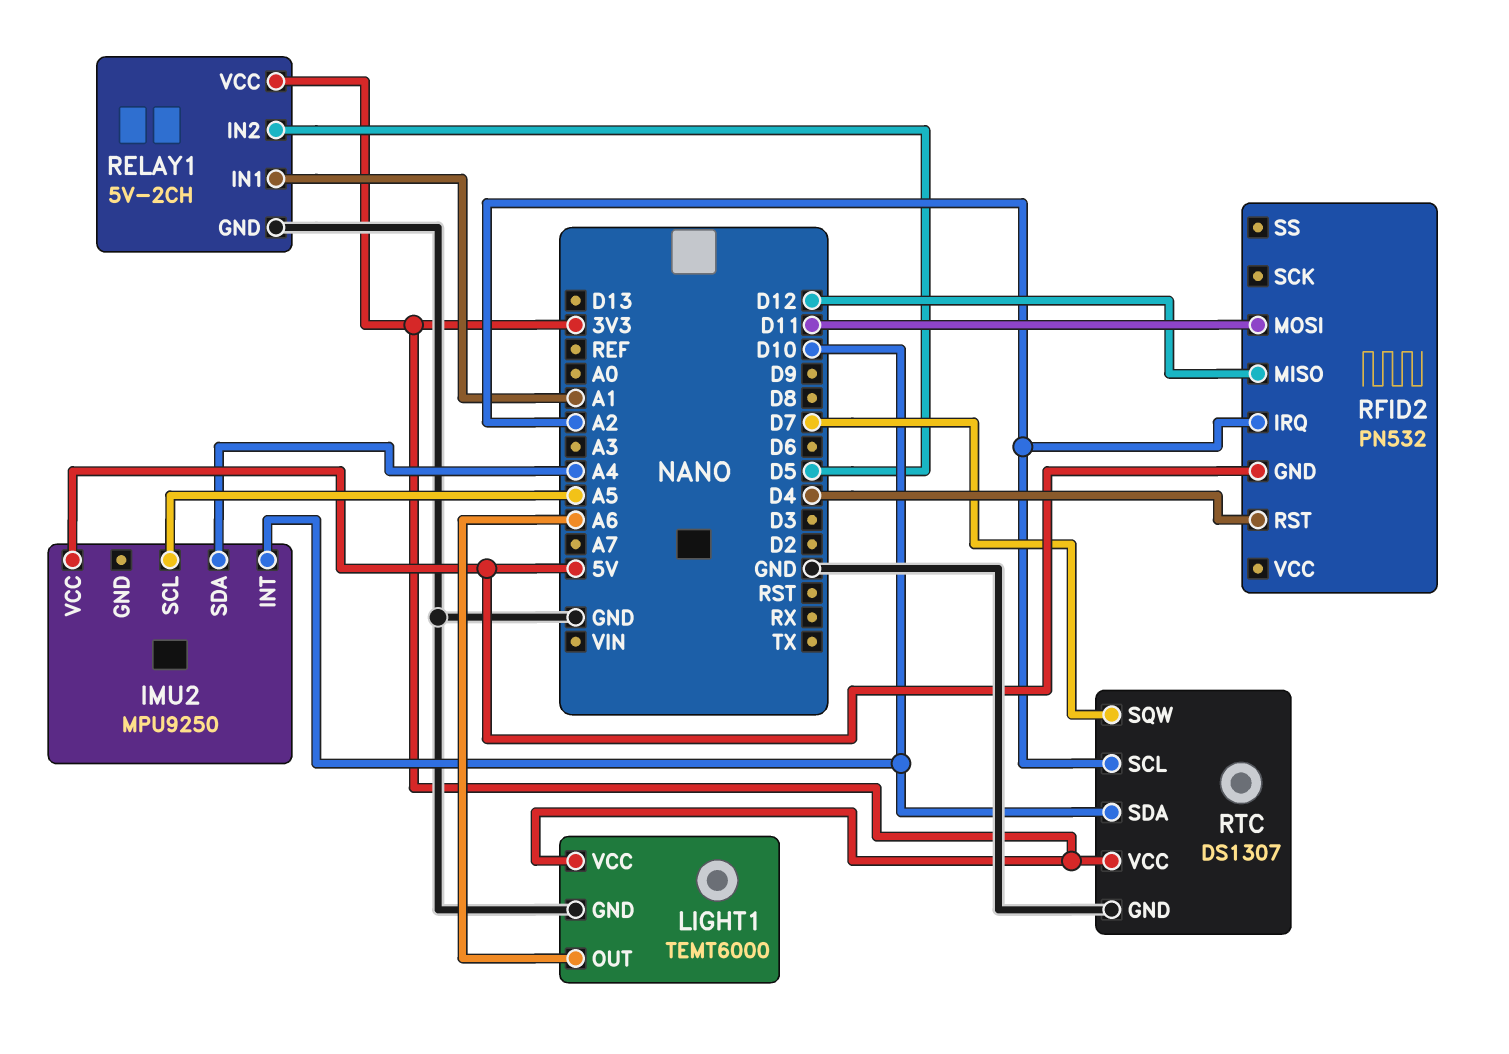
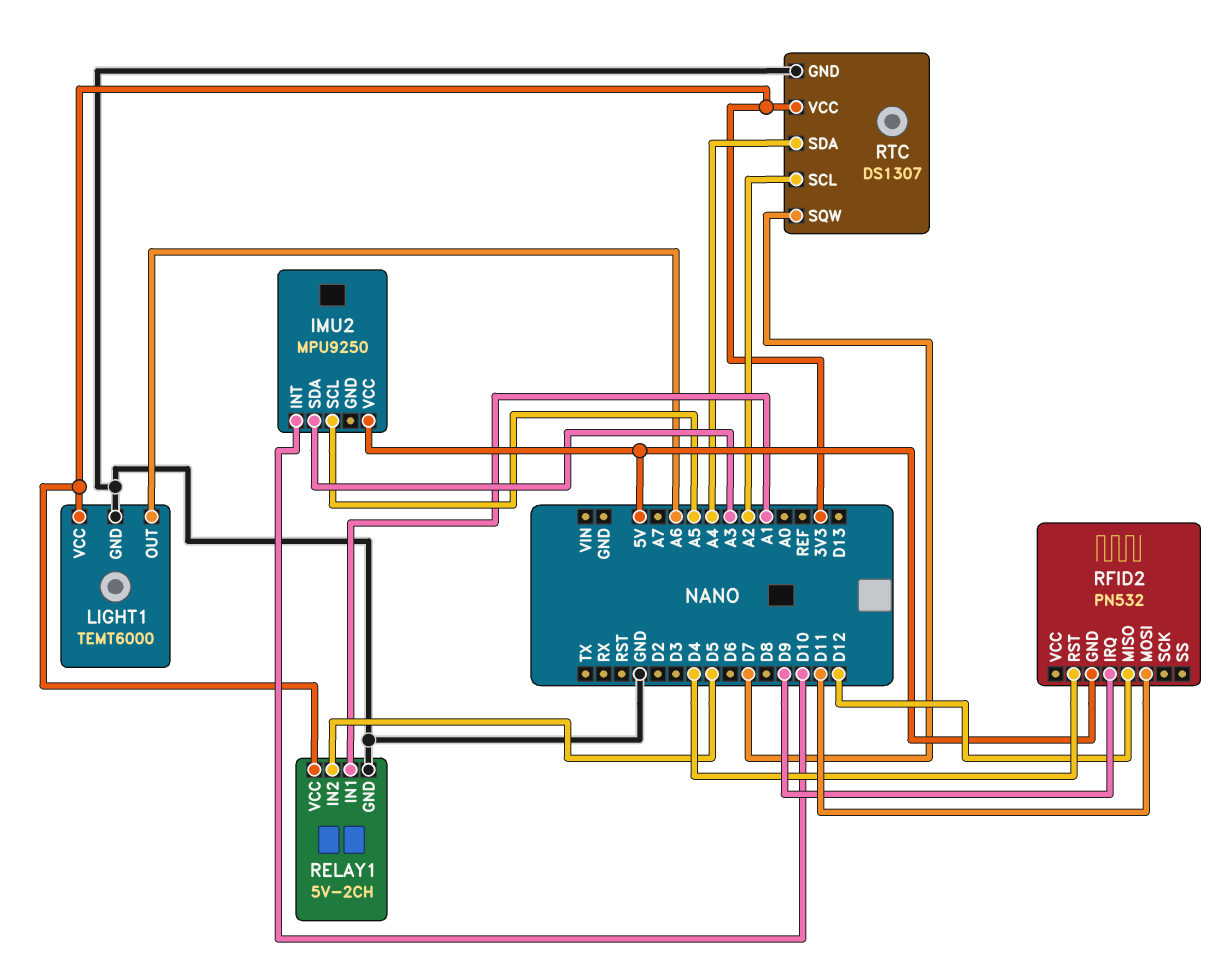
IMU2 pin SDA: A4 -> A3
RFID2 pin IRQ: A2 -> D9
RTC pin SDA: D10 -> A4

